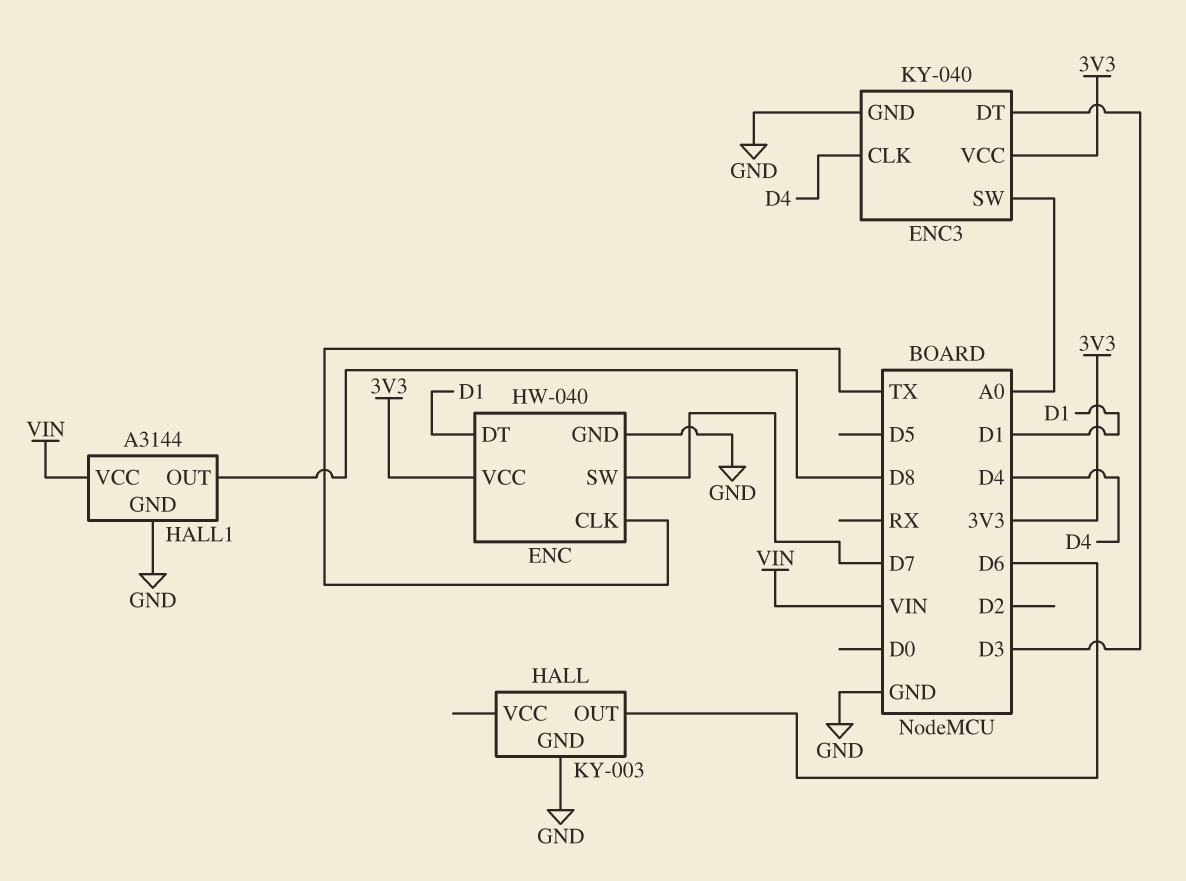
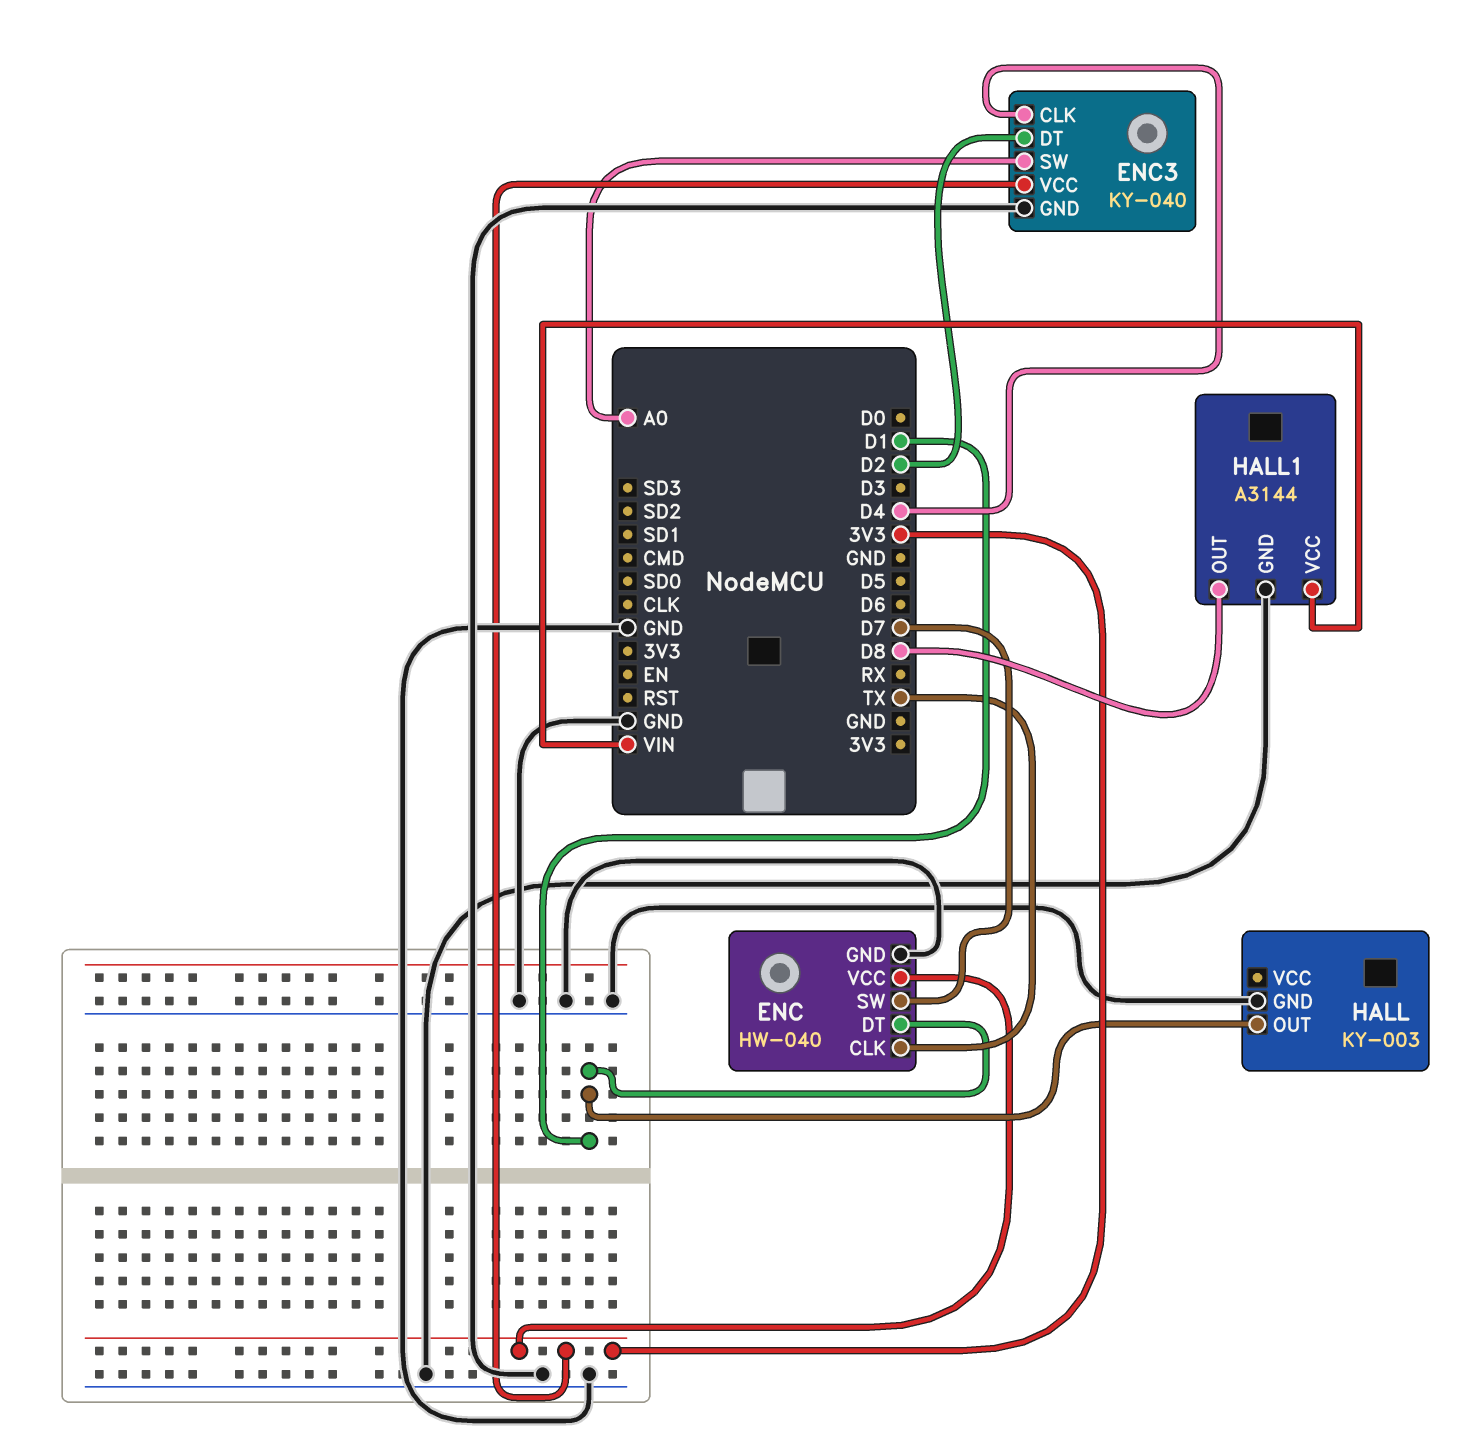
ENC3 pin DT: D3 -> D2
HALL pin OUT: D6 -> D1

